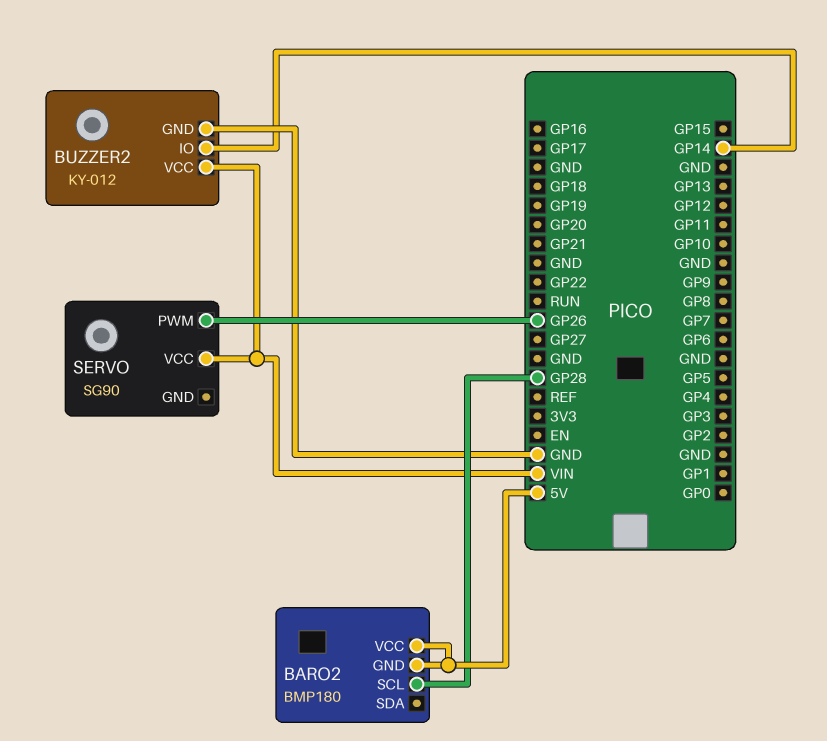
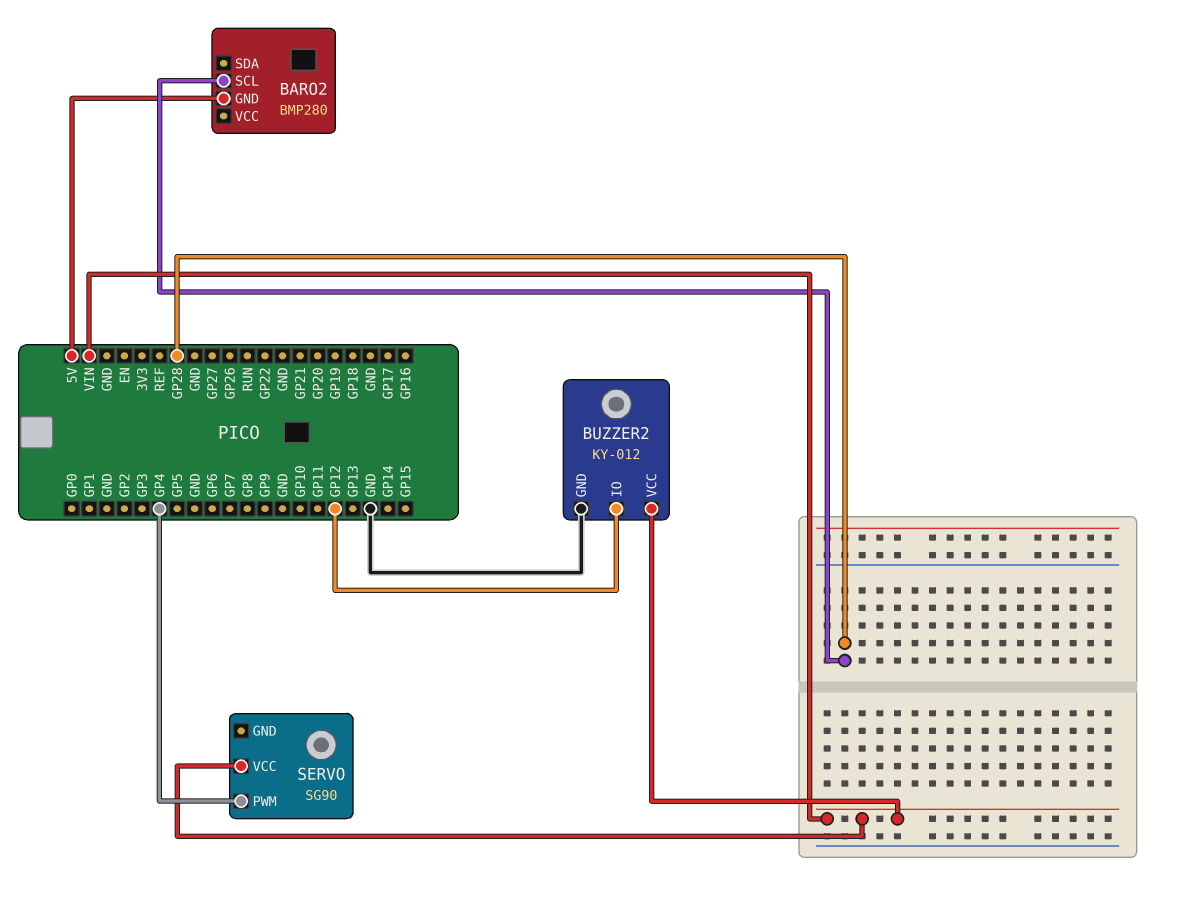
BARO2: BMP180 -> BMP280
BARO2 pin VCC: 5V -> none
BUZZER2 pin IO: GP14 -> GP12
SERVO pin PWM: GP26 -> GP4

